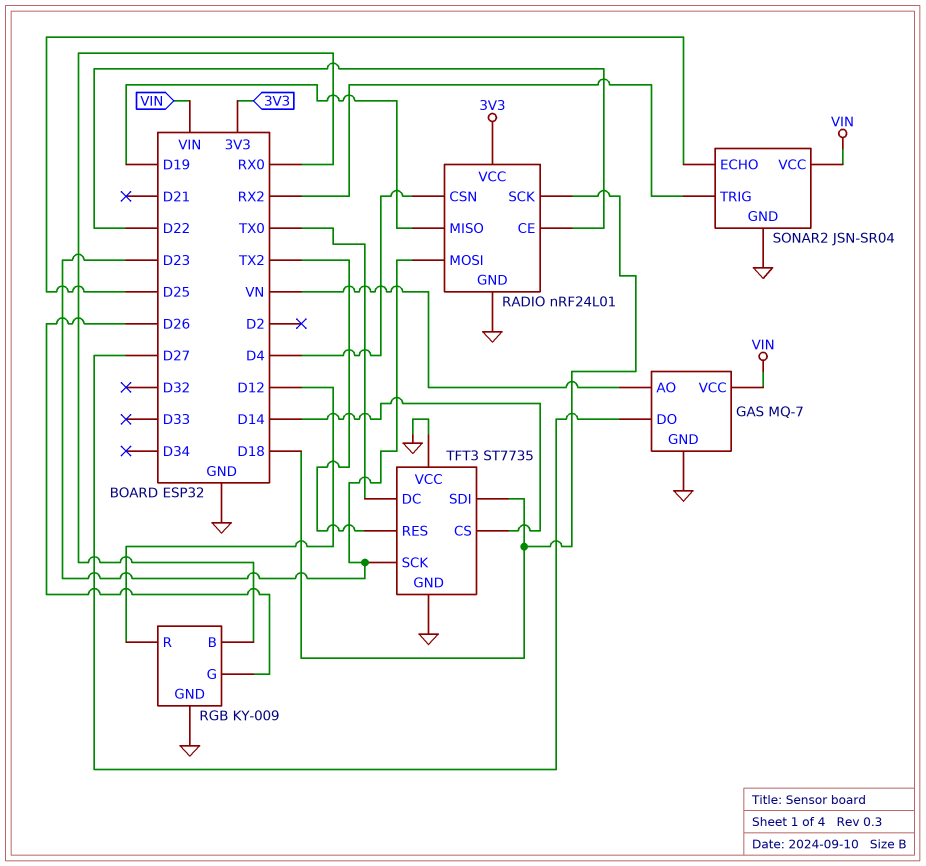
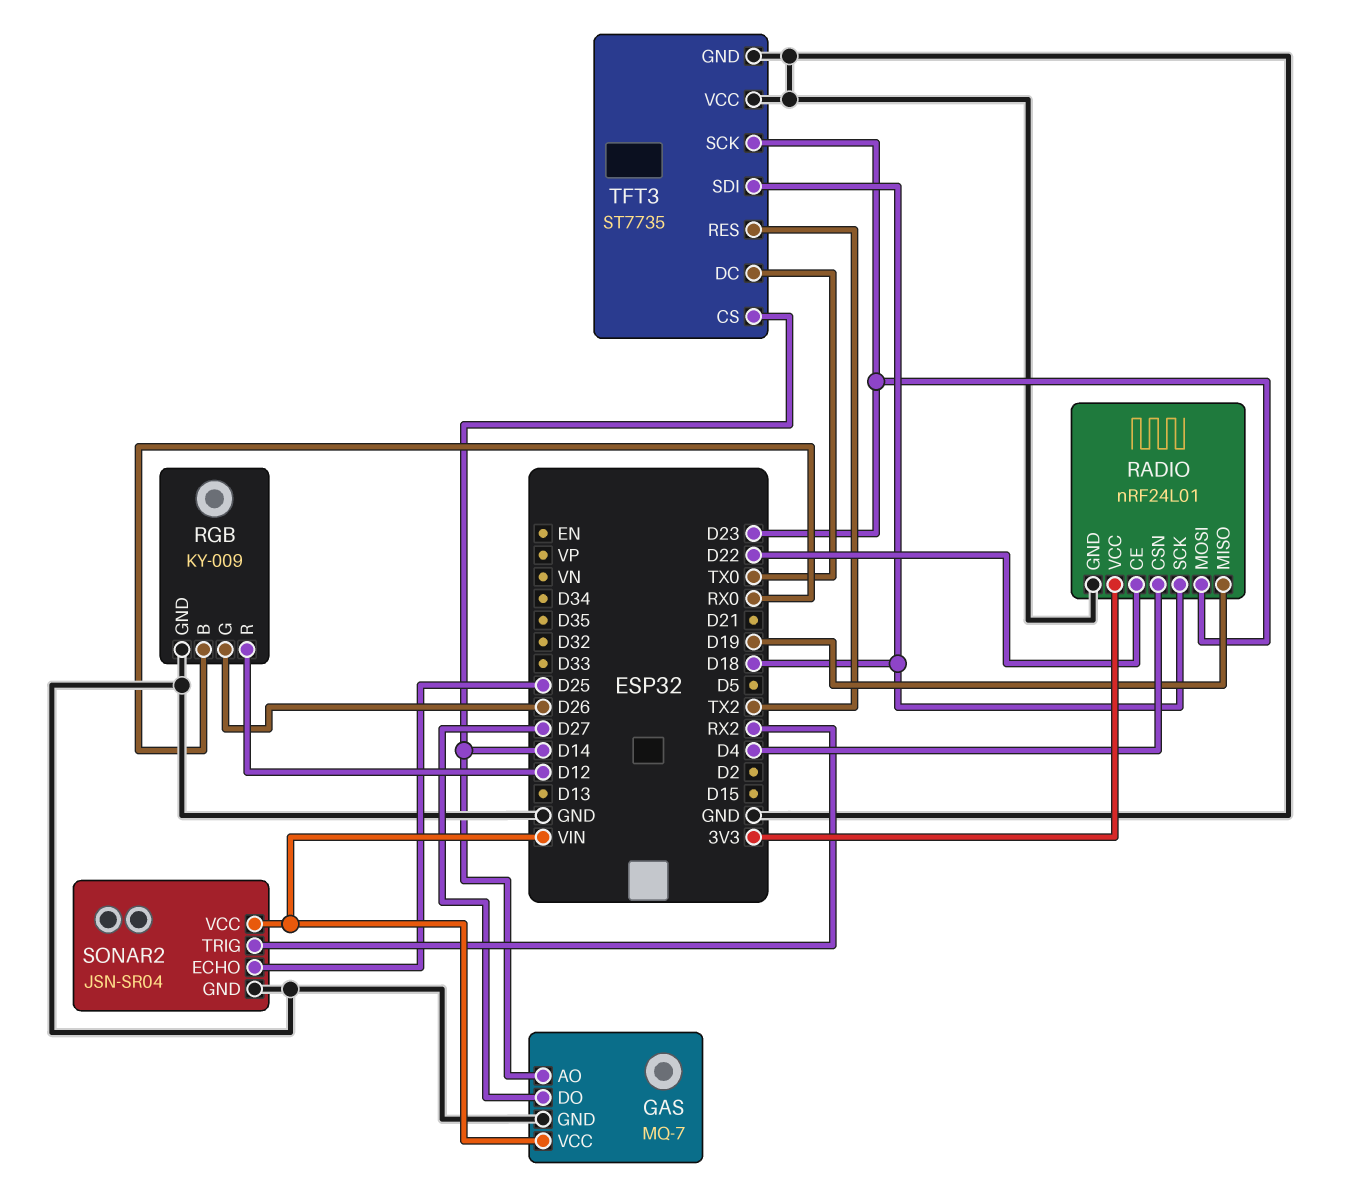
GAS pin AO: VN -> D14

